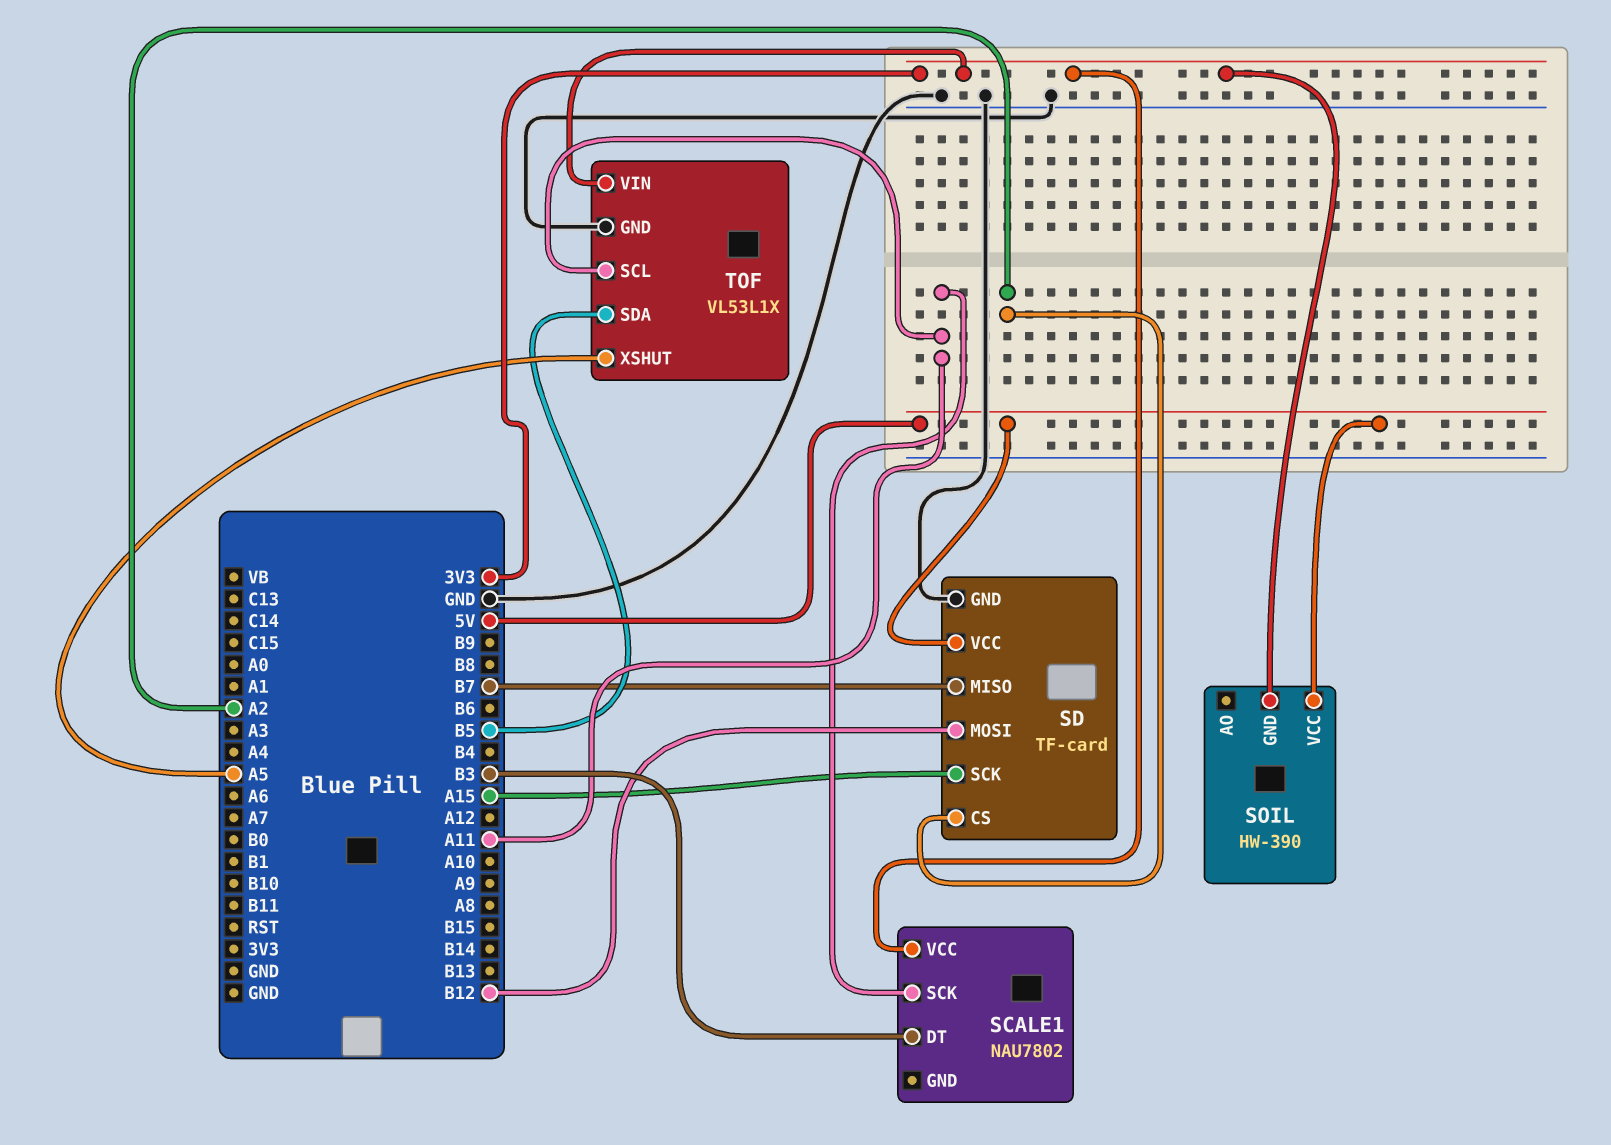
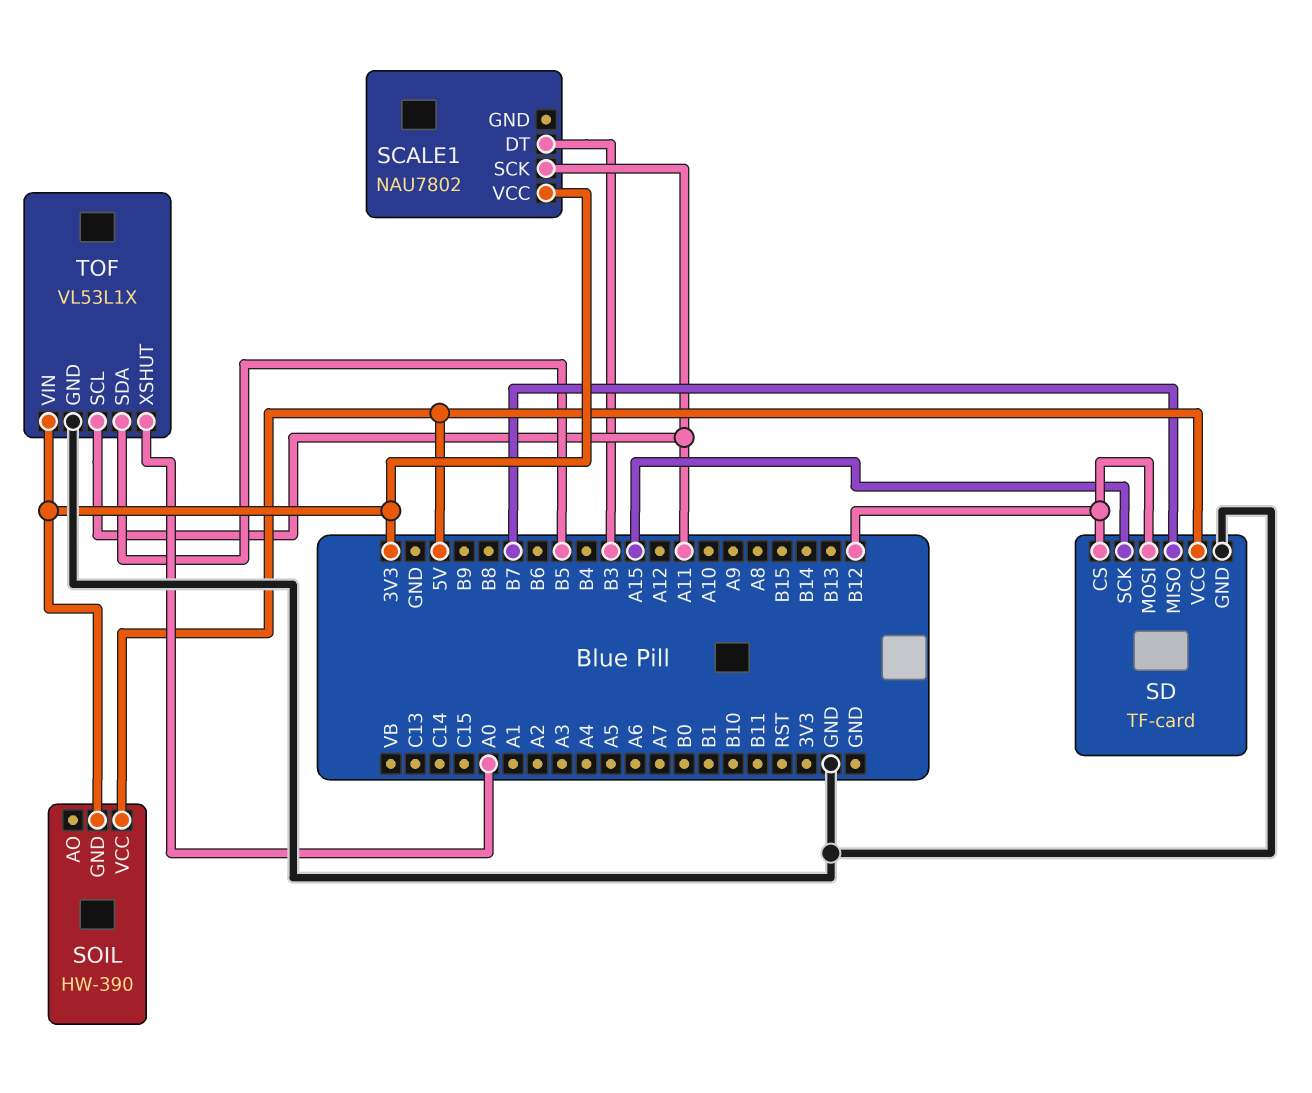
SD pin CS: A2 -> B12
TOF pin XSHUT: A5 -> A0

